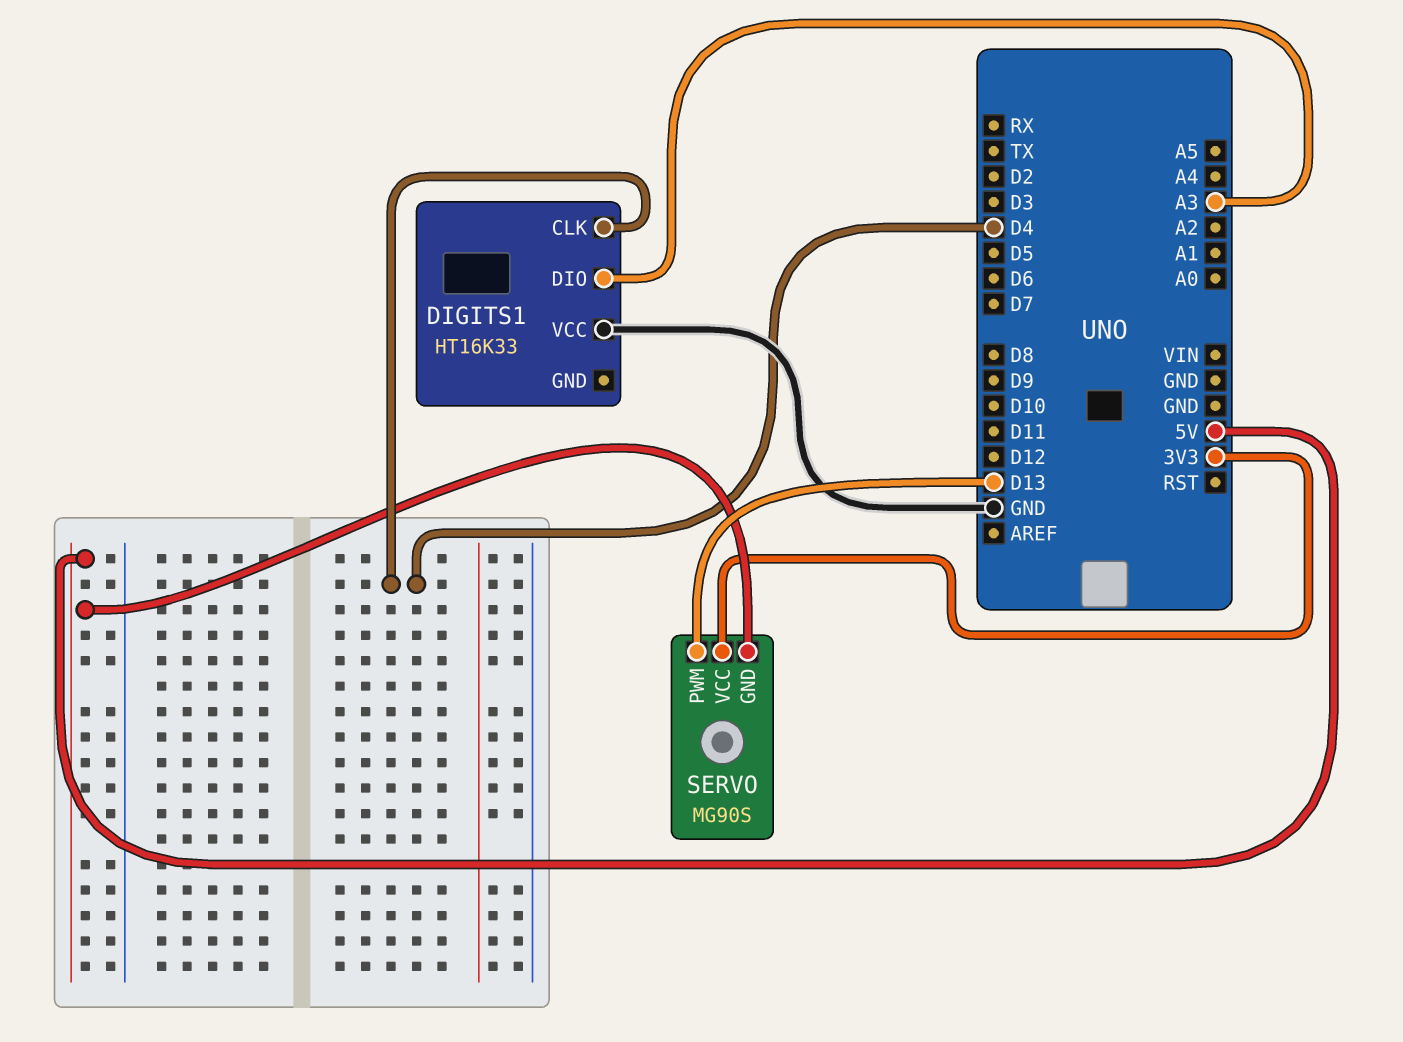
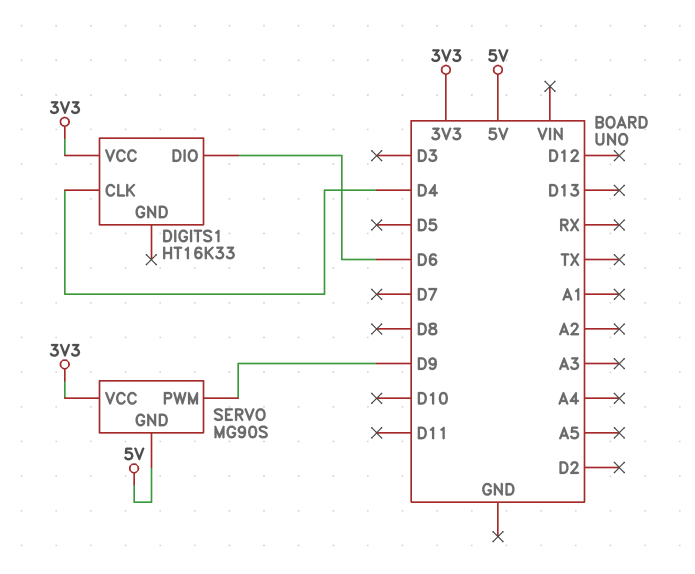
DIGITS1 pin DIO: A3 -> D6
DIGITS1 pin VCC: GND -> 3V3
SERVO pin PWM: D13 -> D9

